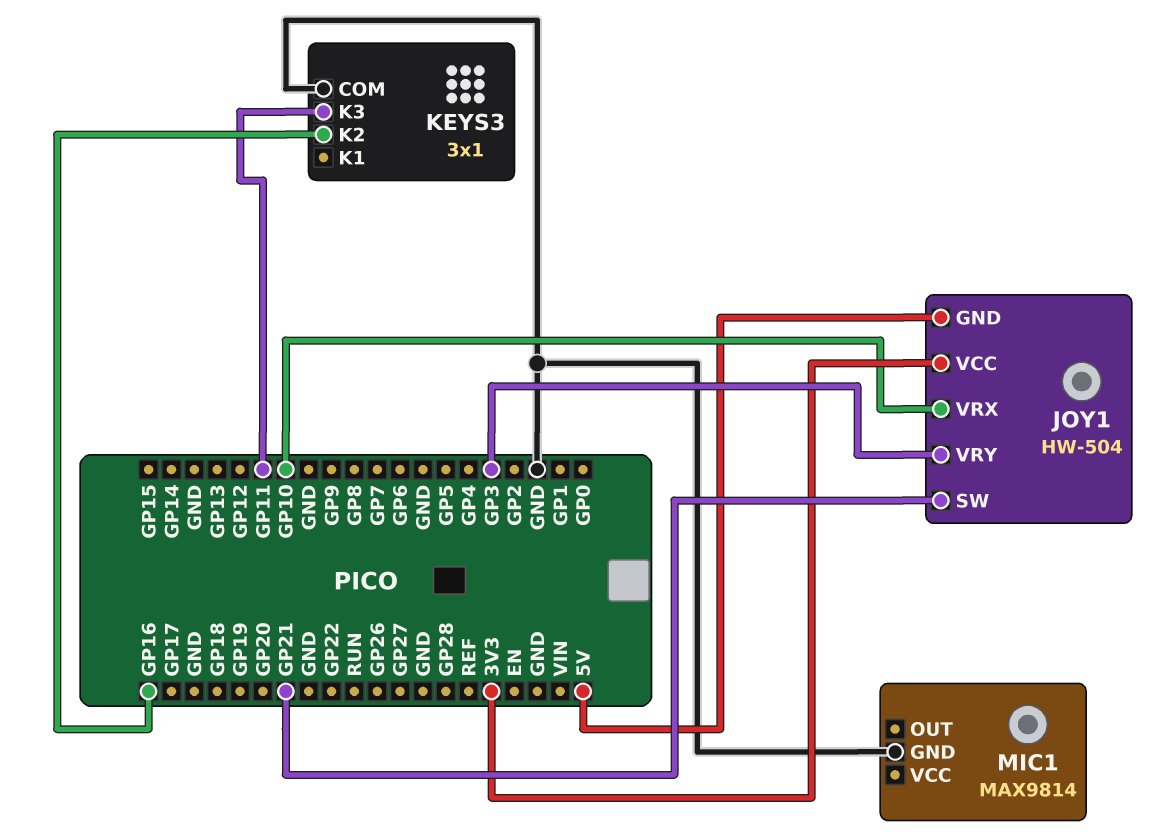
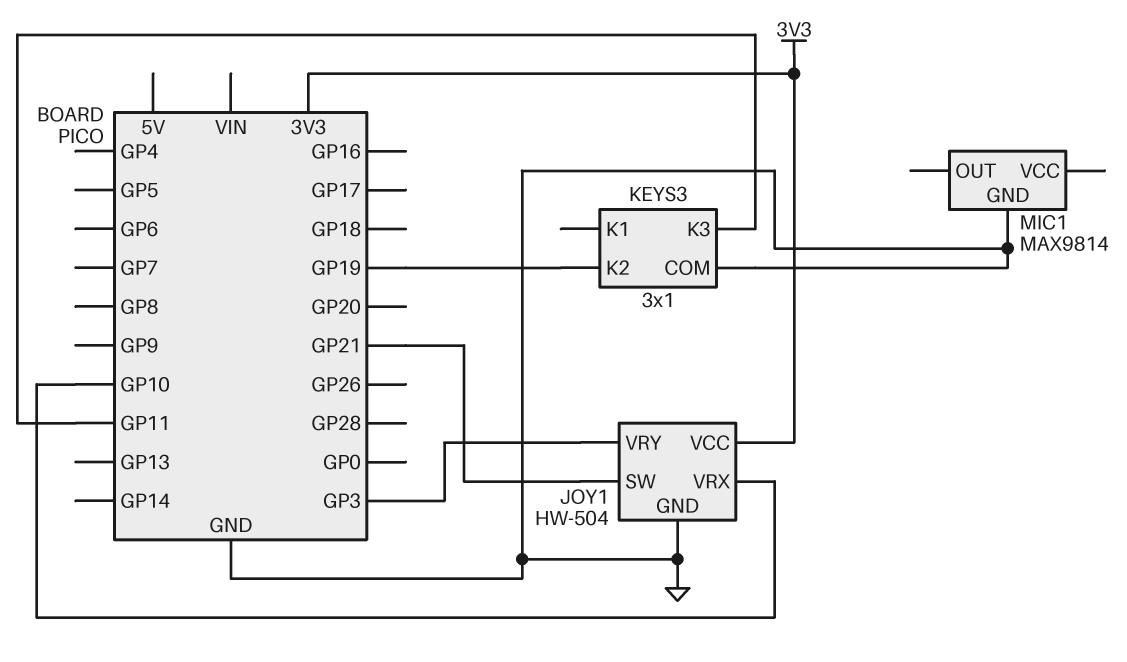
JOY1 pin GND: 5V -> GND
KEYS3 pin K2: GP16 -> GP19

